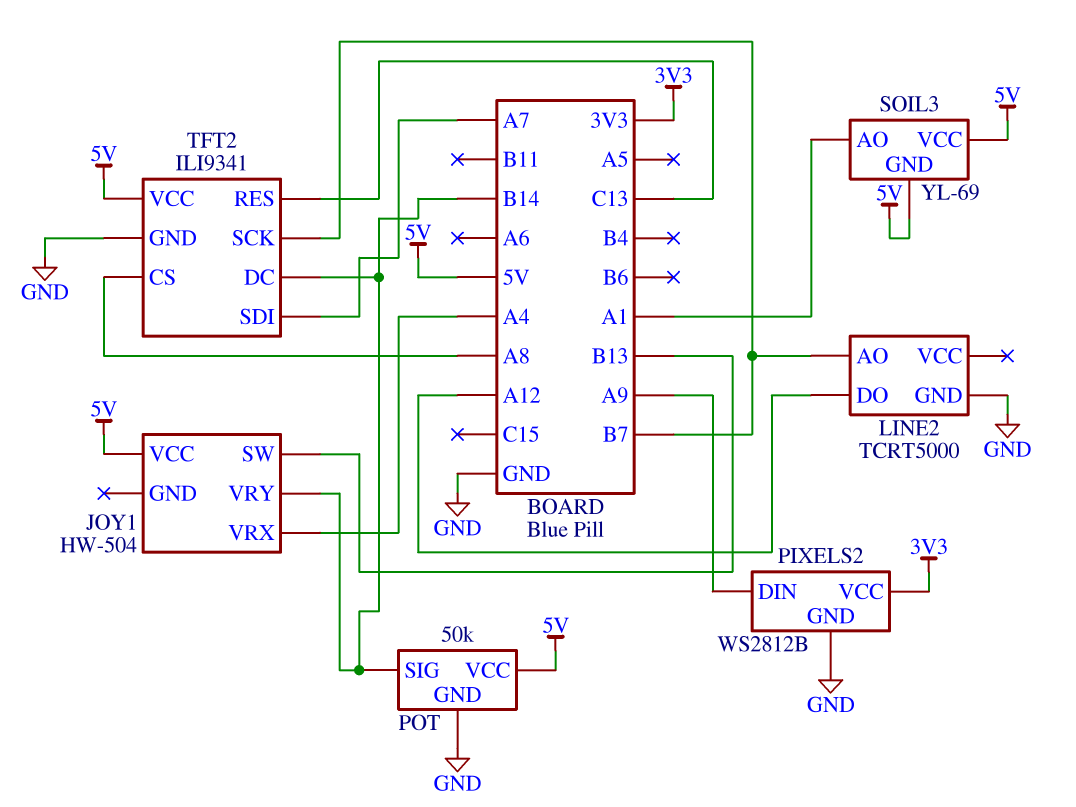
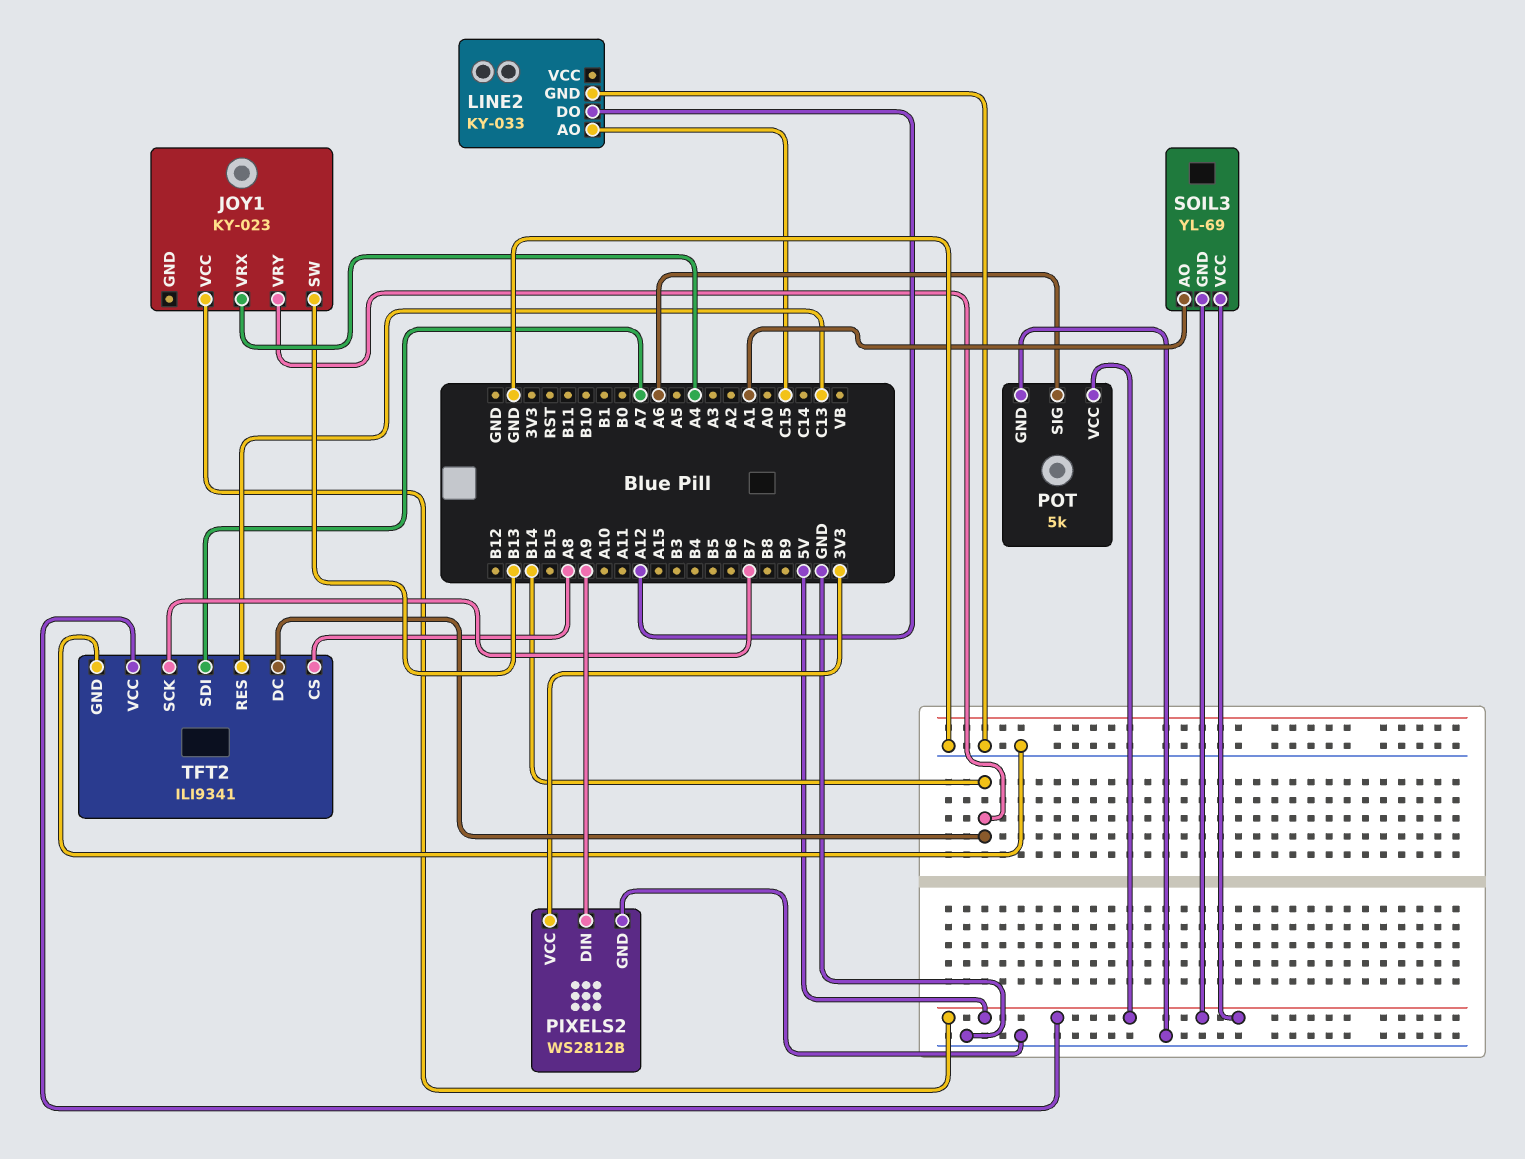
JOY1: HW-504 -> KY-023
LINE2: TCRT5000 -> KY-033
LINE2 pin AO: B7 -> C15
POT: 50k -> 5k
POT pin SIG: B14 -> A6

